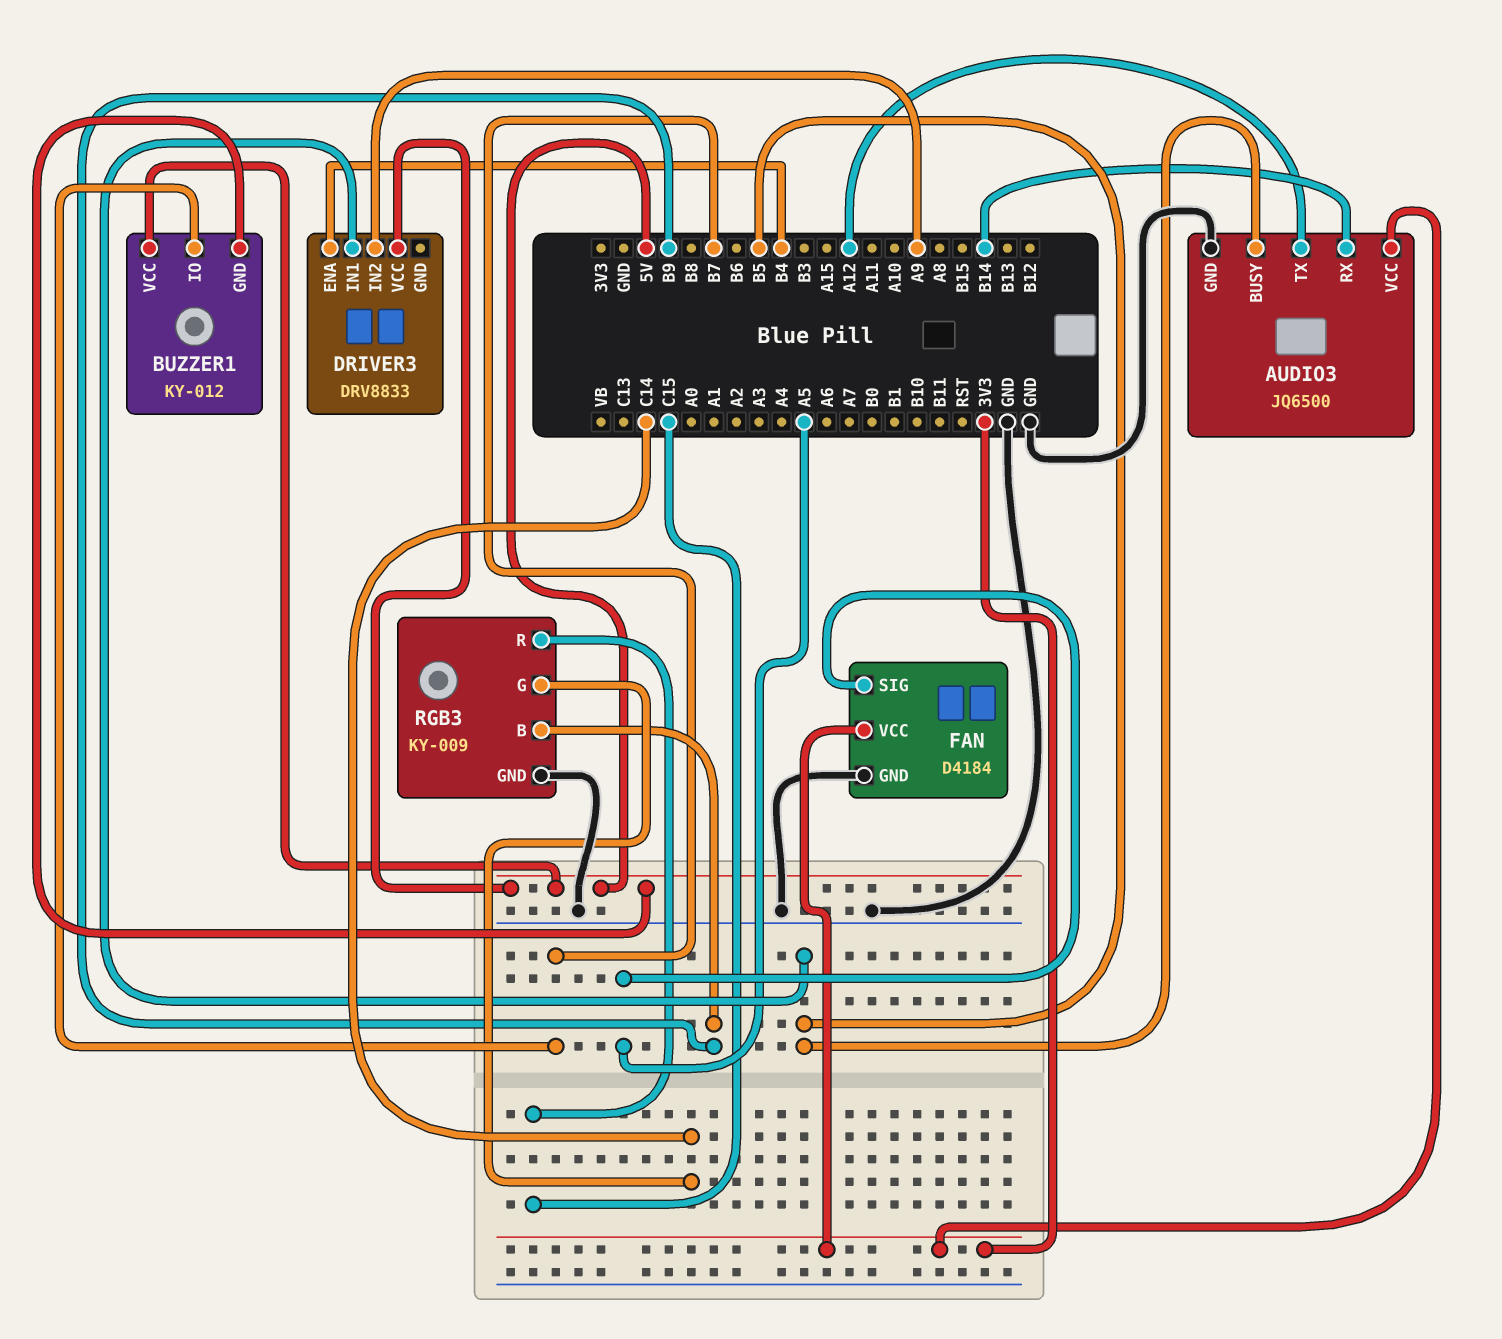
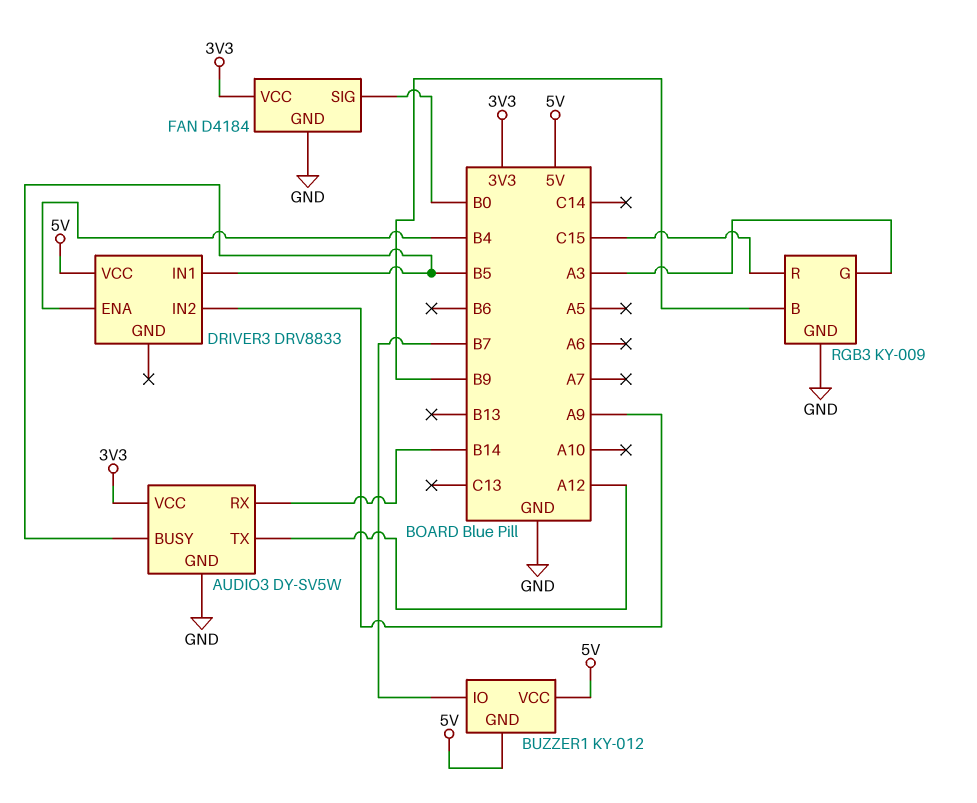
AUDIO3: JQ6500 -> DY-SV5W
FAN pin SIG: A5 -> B0
RGB3 pin G: C14 -> A3

